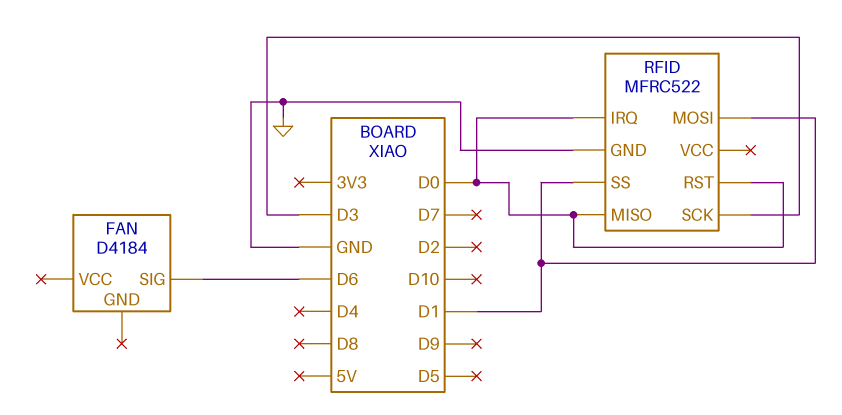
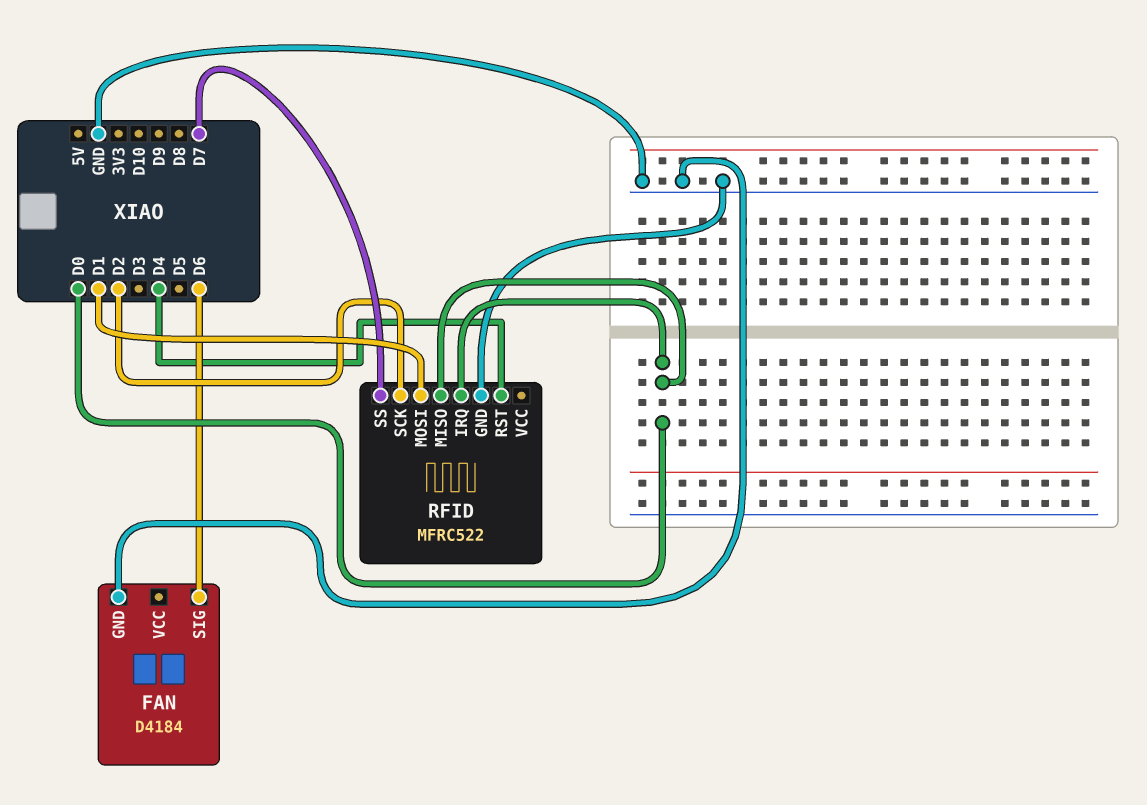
FAN pin GND: none -> GND
RFID pin RST: D0 -> D4
RFID pin SCK: D3 -> D2
RFID pin SS: D1 -> D7

